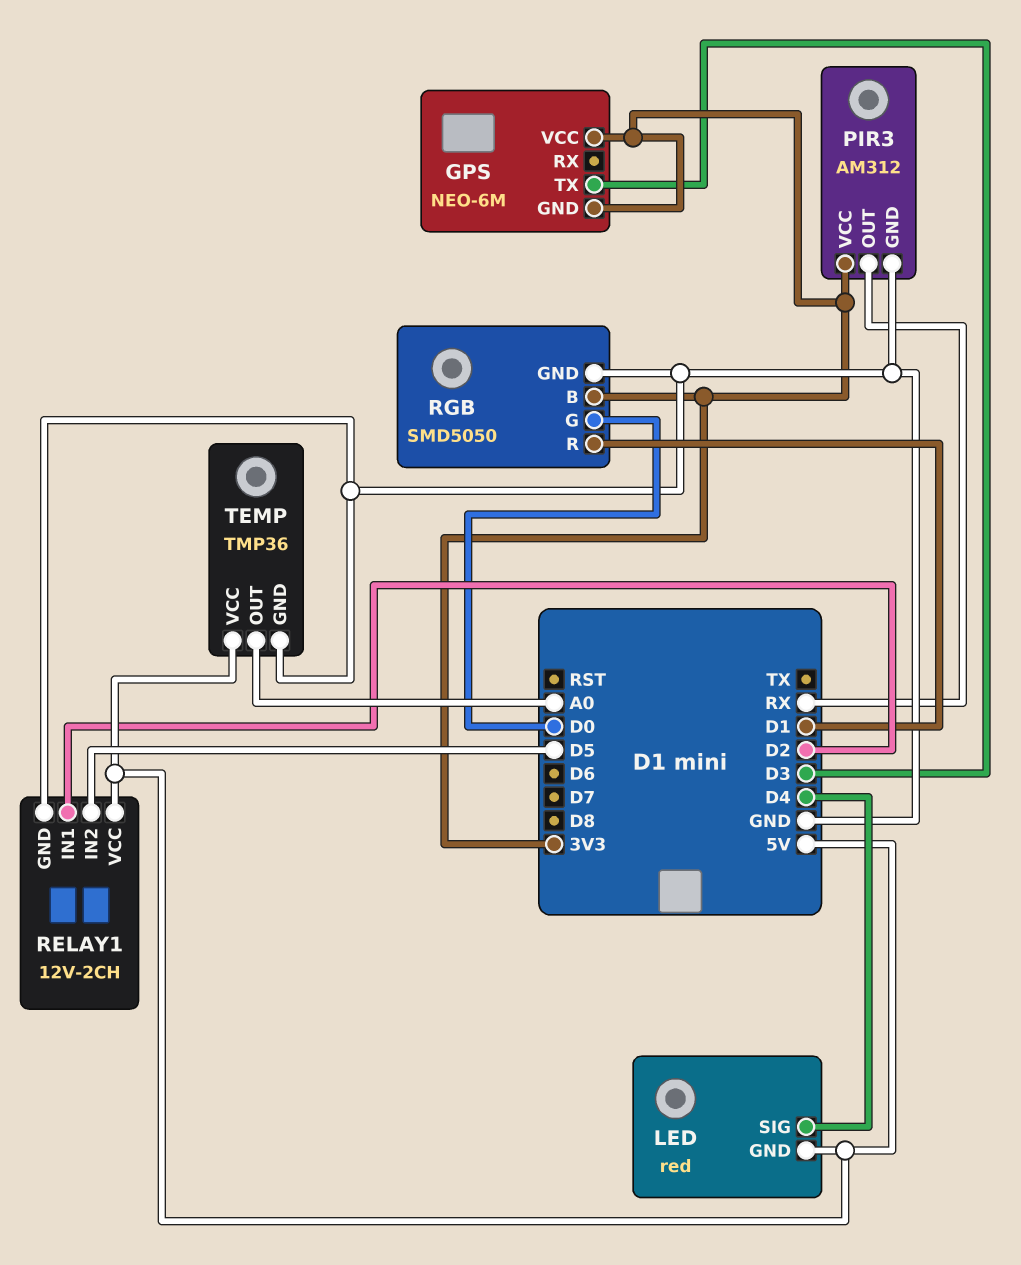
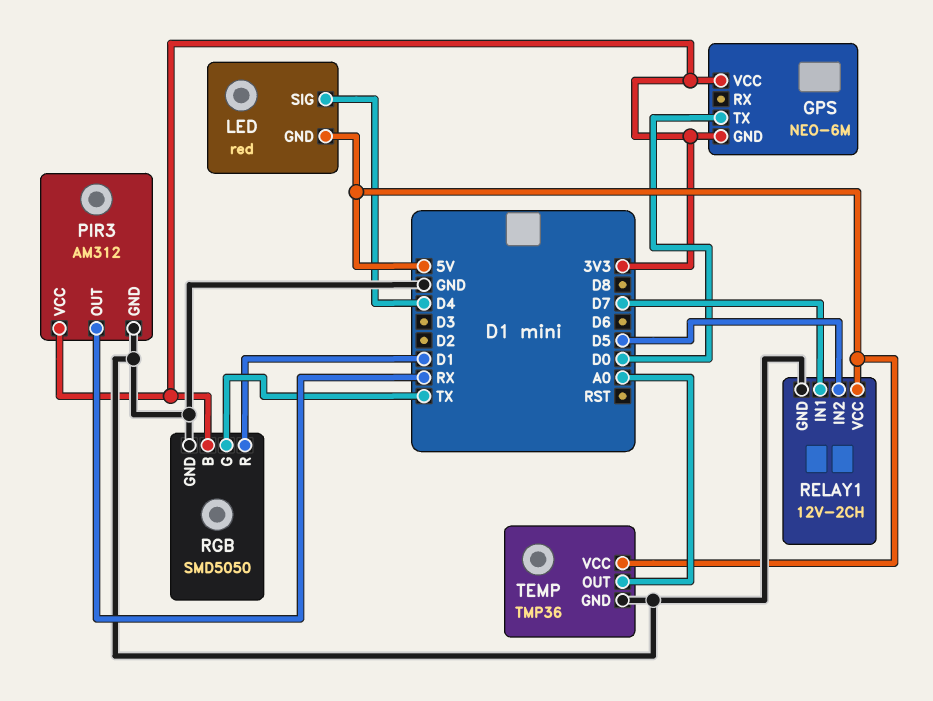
GPS pin TX: D3 -> D0
RELAY1 pin IN1: D2 -> D7
RGB pin G: D0 -> TX

